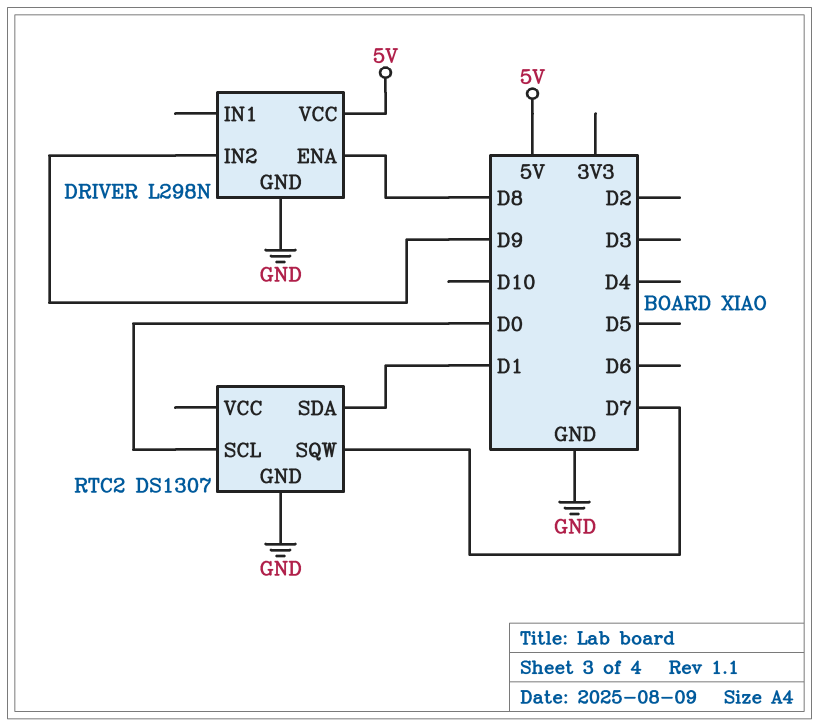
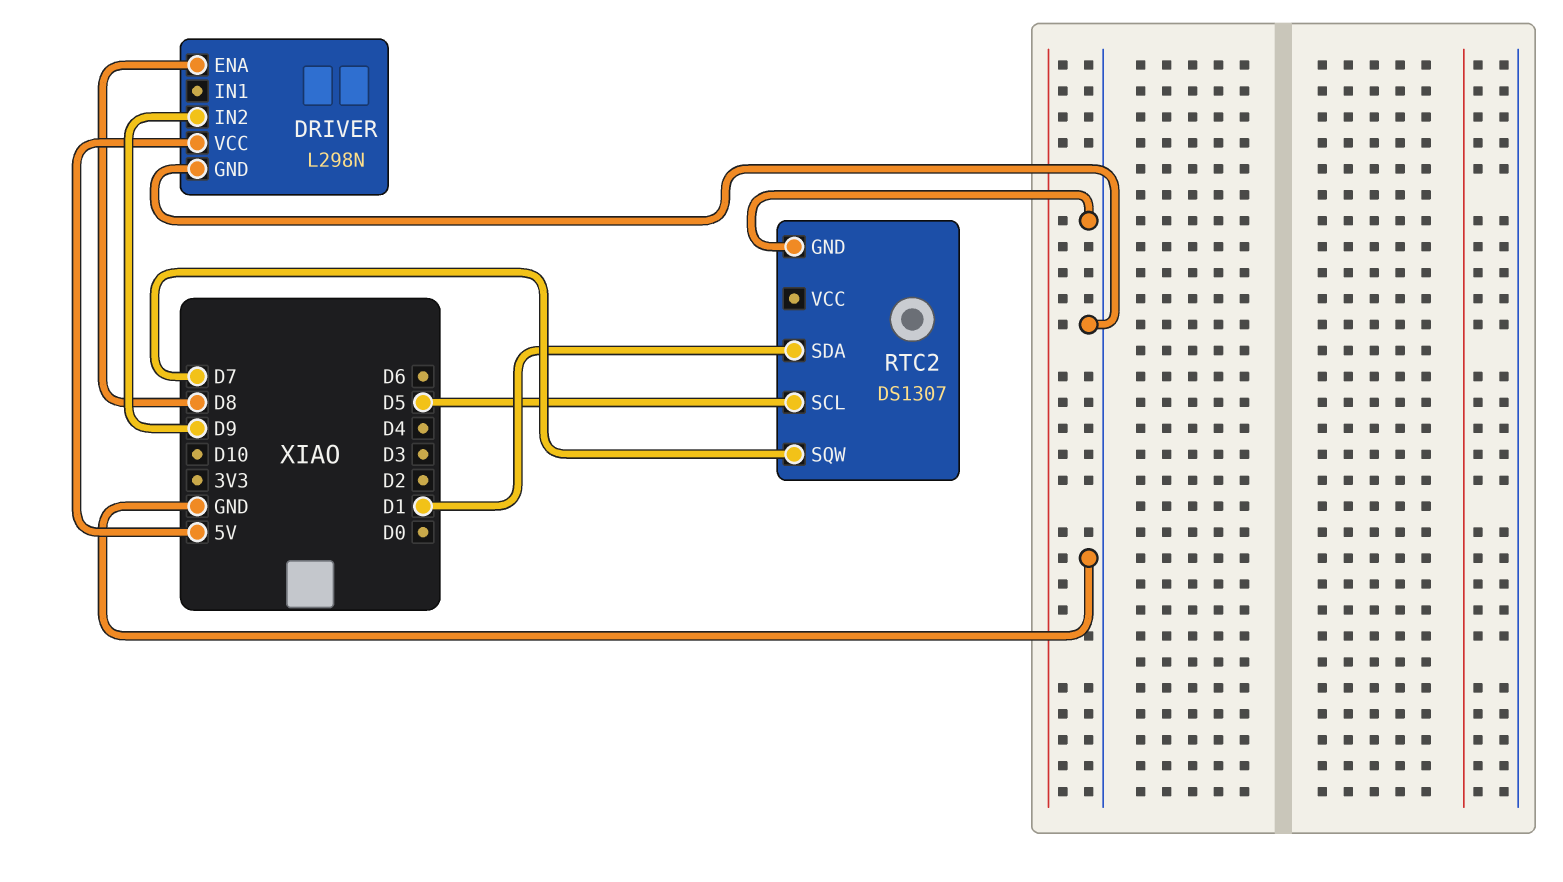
RTC2 pin SCL: D0 -> D5

